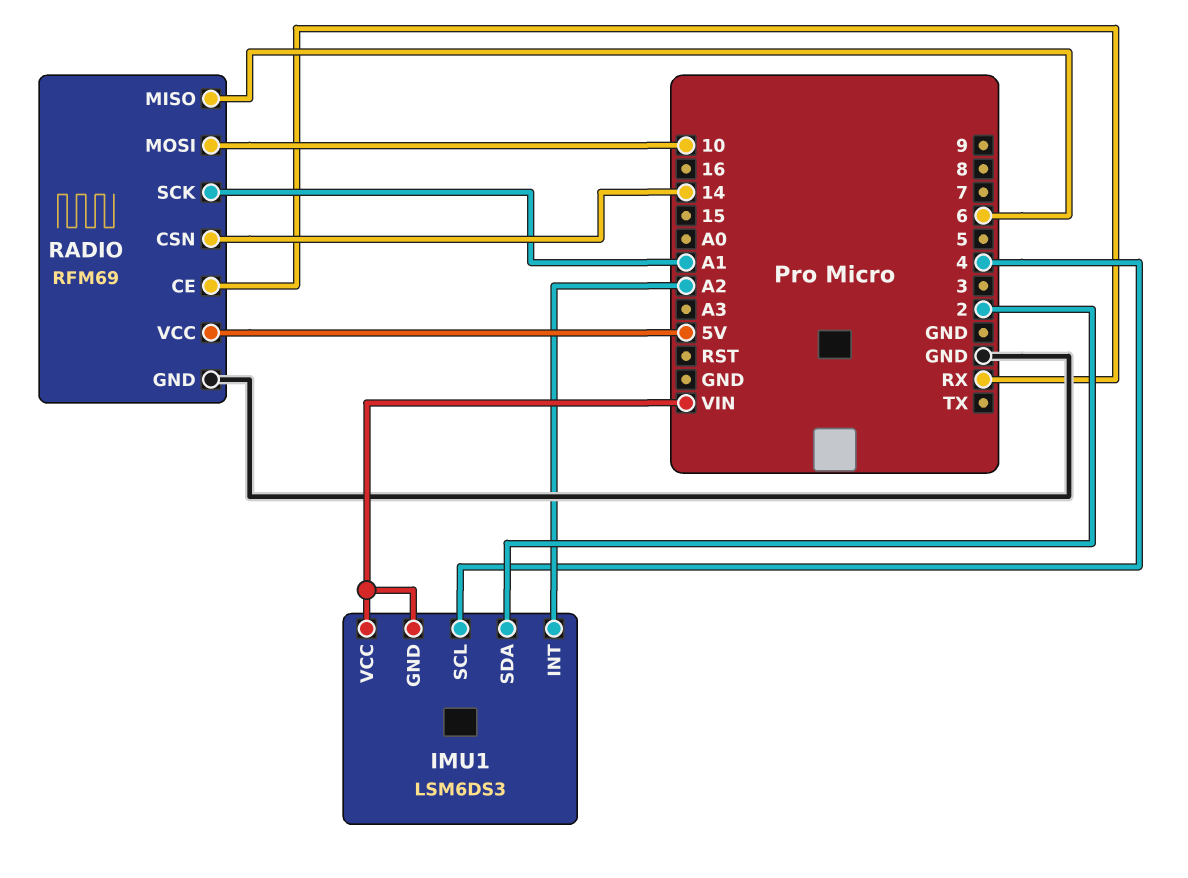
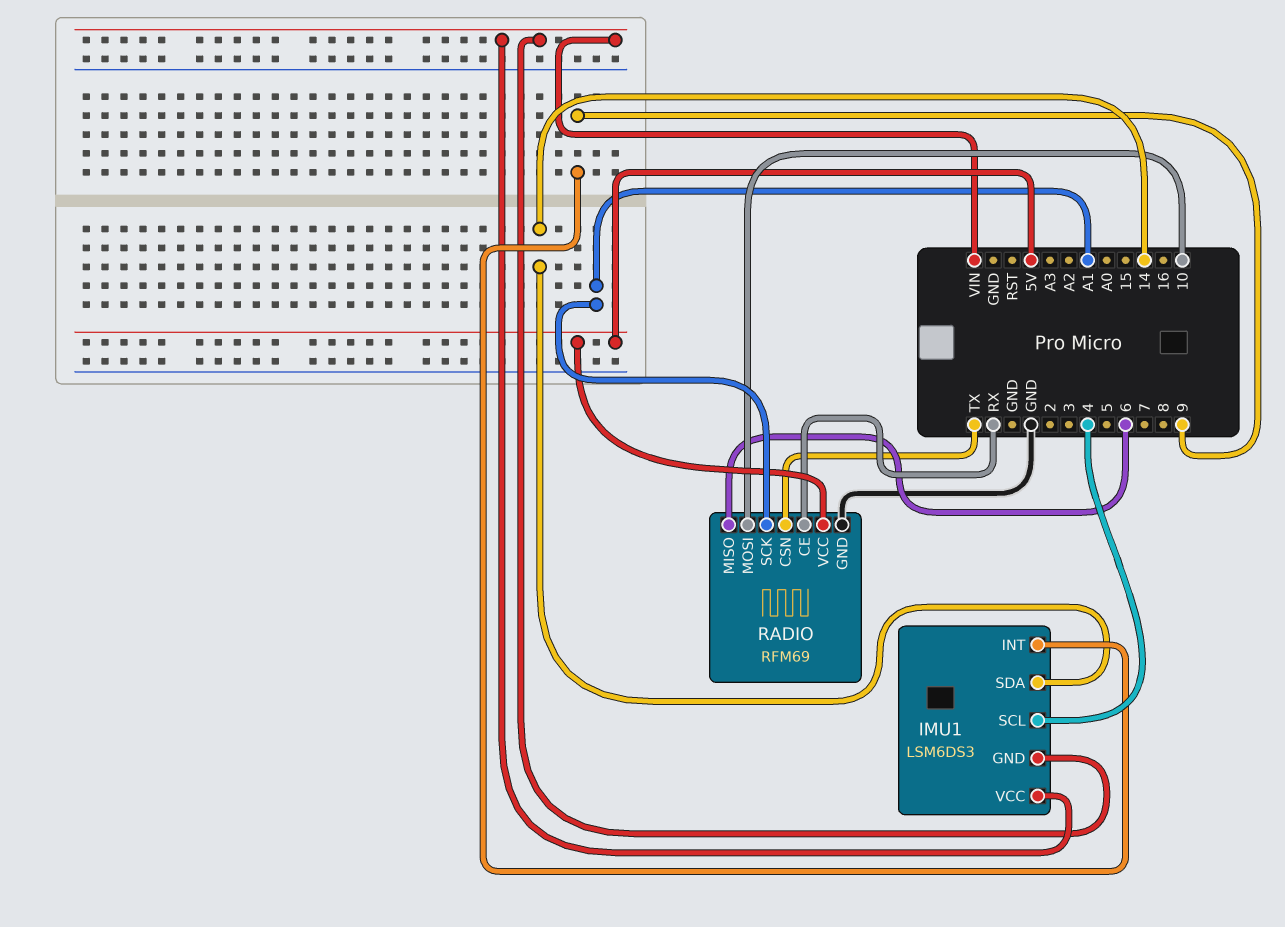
IMU1 pin INT: A2 -> 9
IMU1 pin SDA: 2 -> 14
RADIO pin CSN: 14 -> TX

